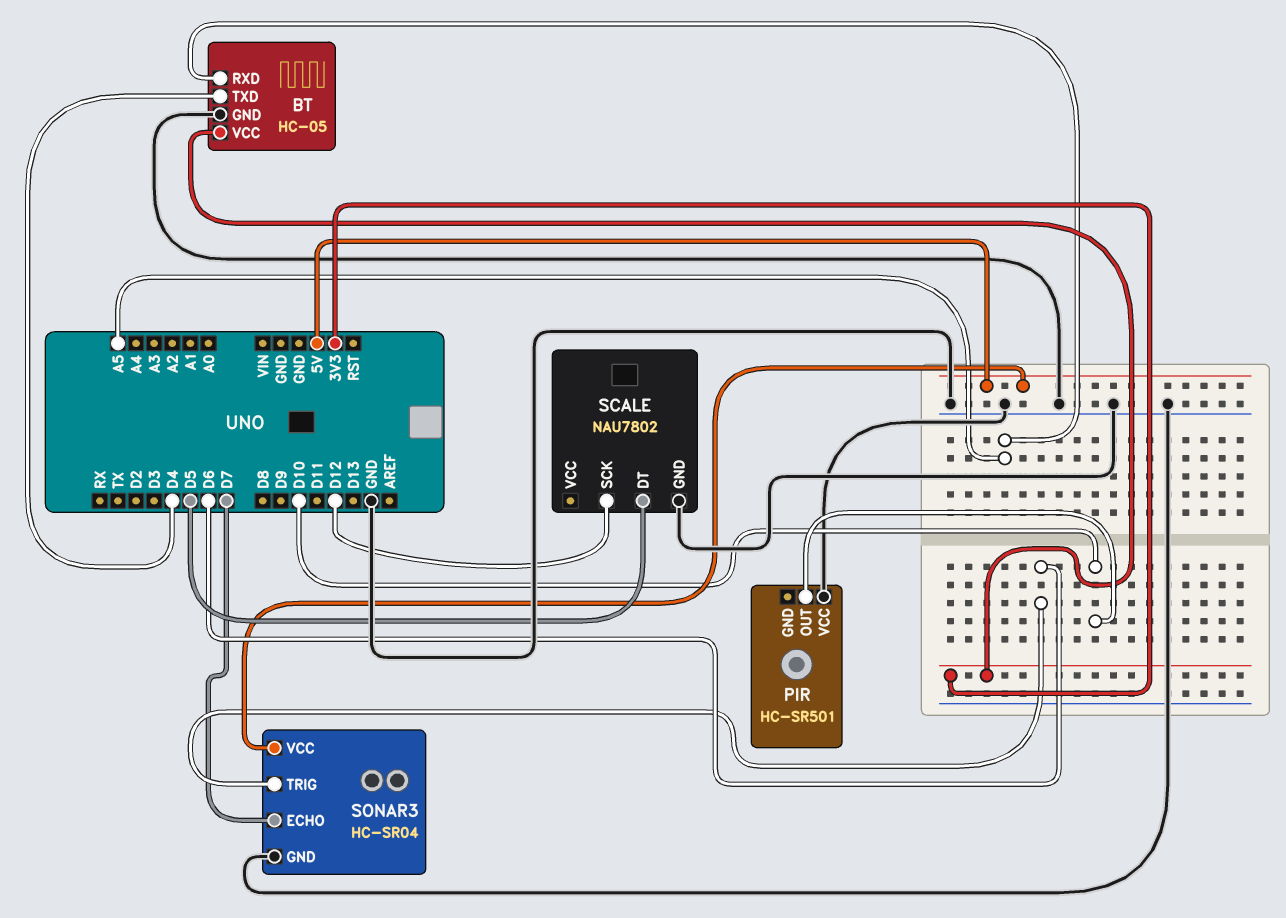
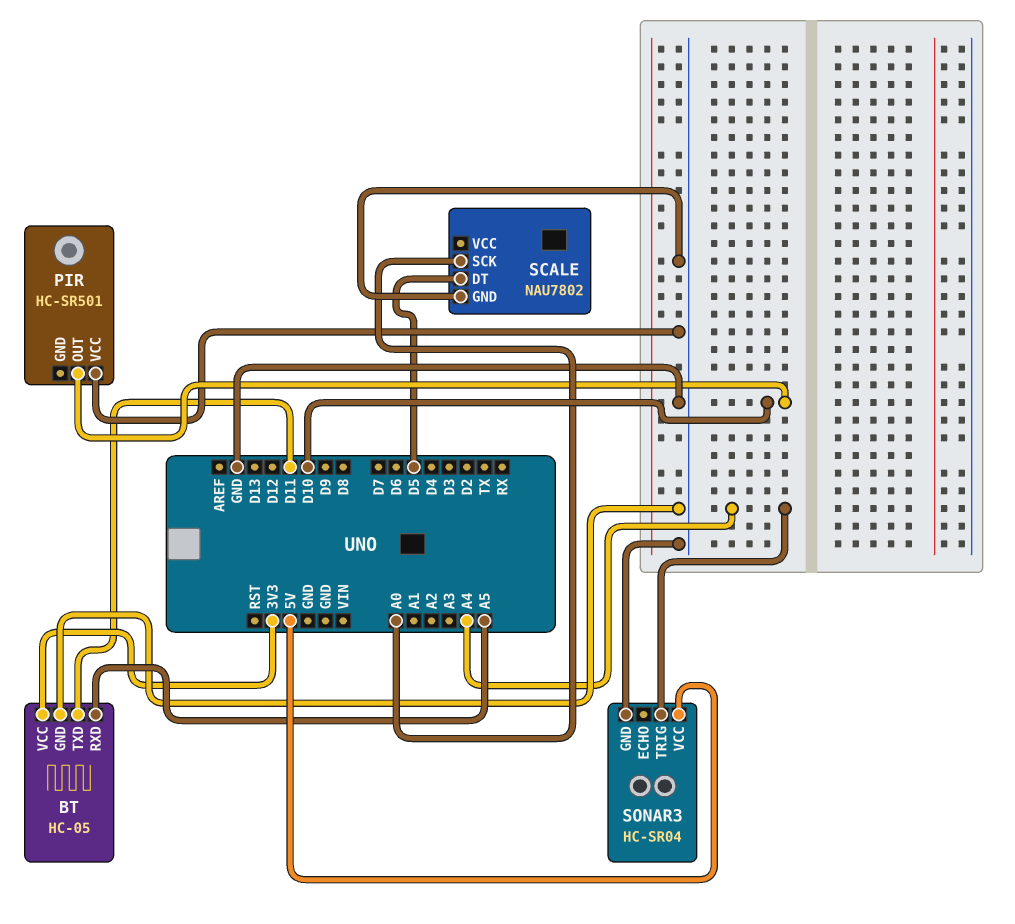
BT pin TXD: D4 -> D11
SCALE pin SCK: D12 -> A0
SONAR3 pin ECHO: D7 -> none
SONAR3 pin TRIG: D6 -> A4

